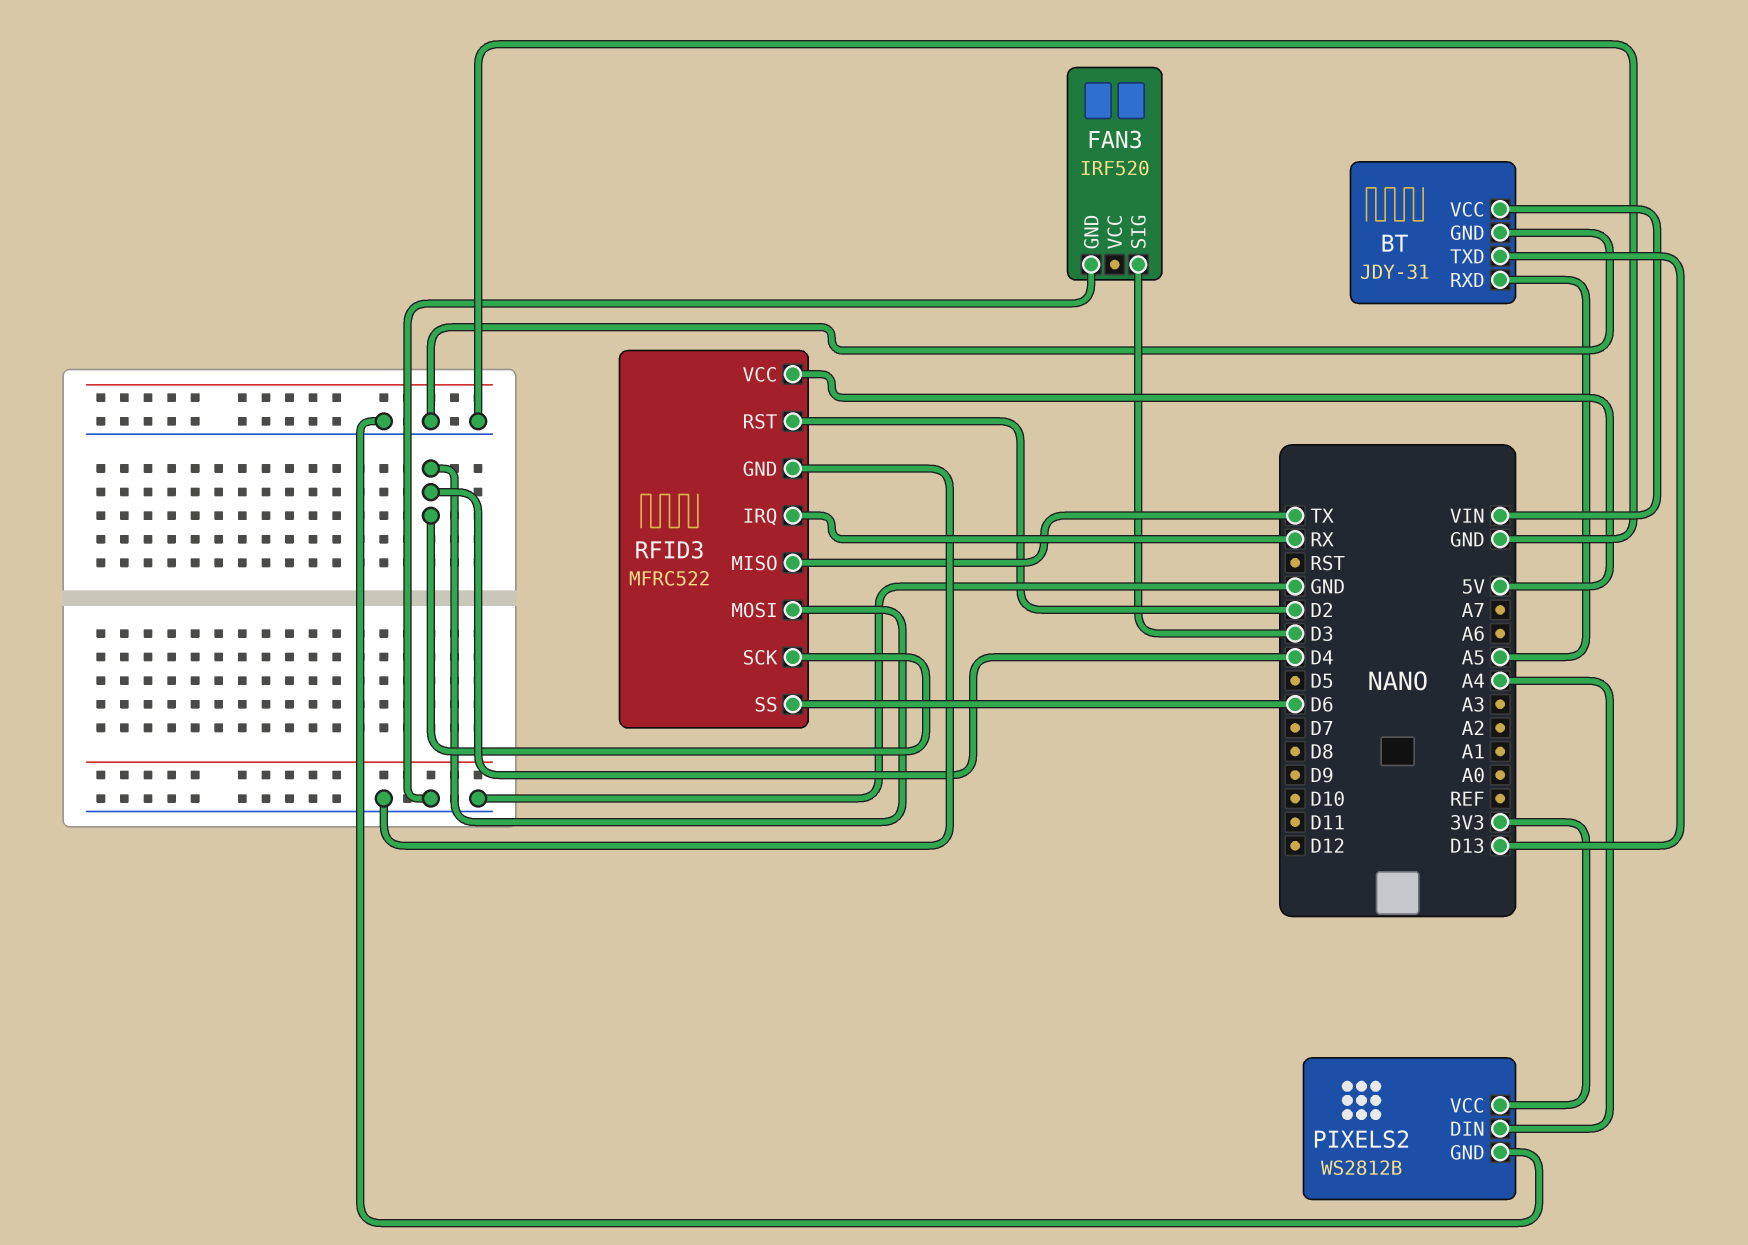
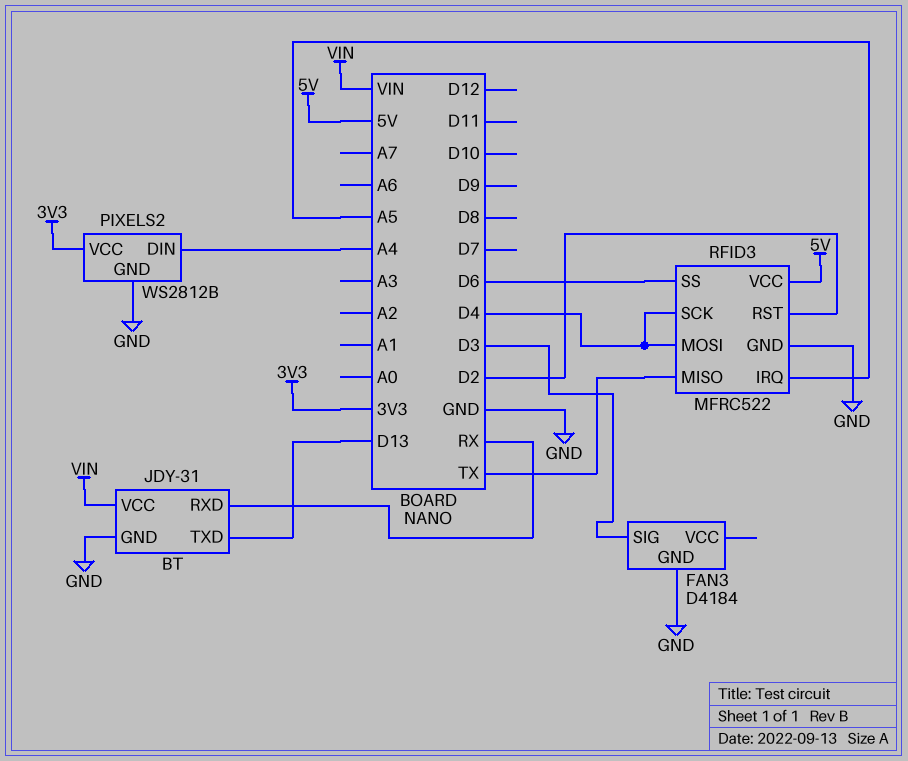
BT pin RXD: A5 -> RX
FAN3: IRF520 -> D4184
RFID3 pin IRQ: RX -> A5

